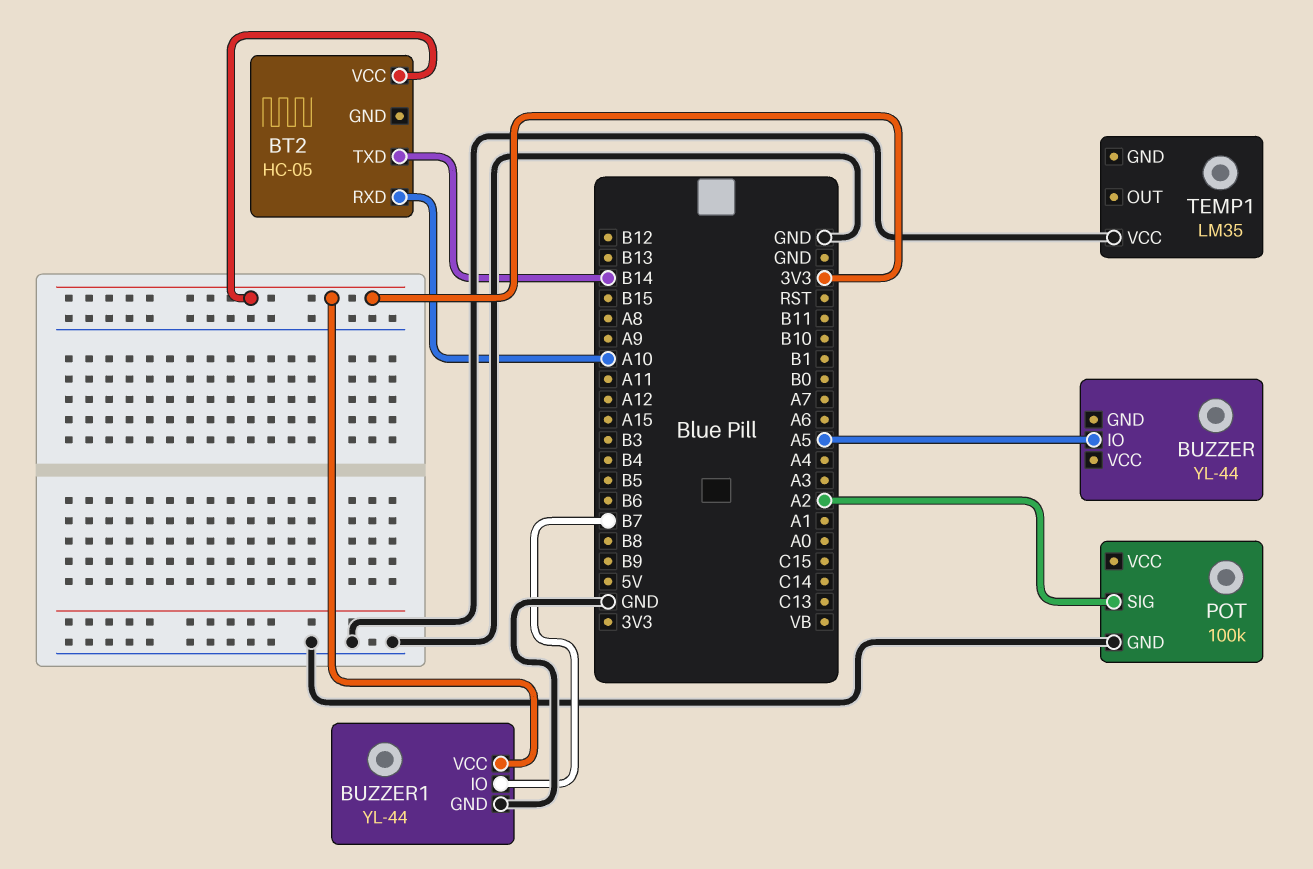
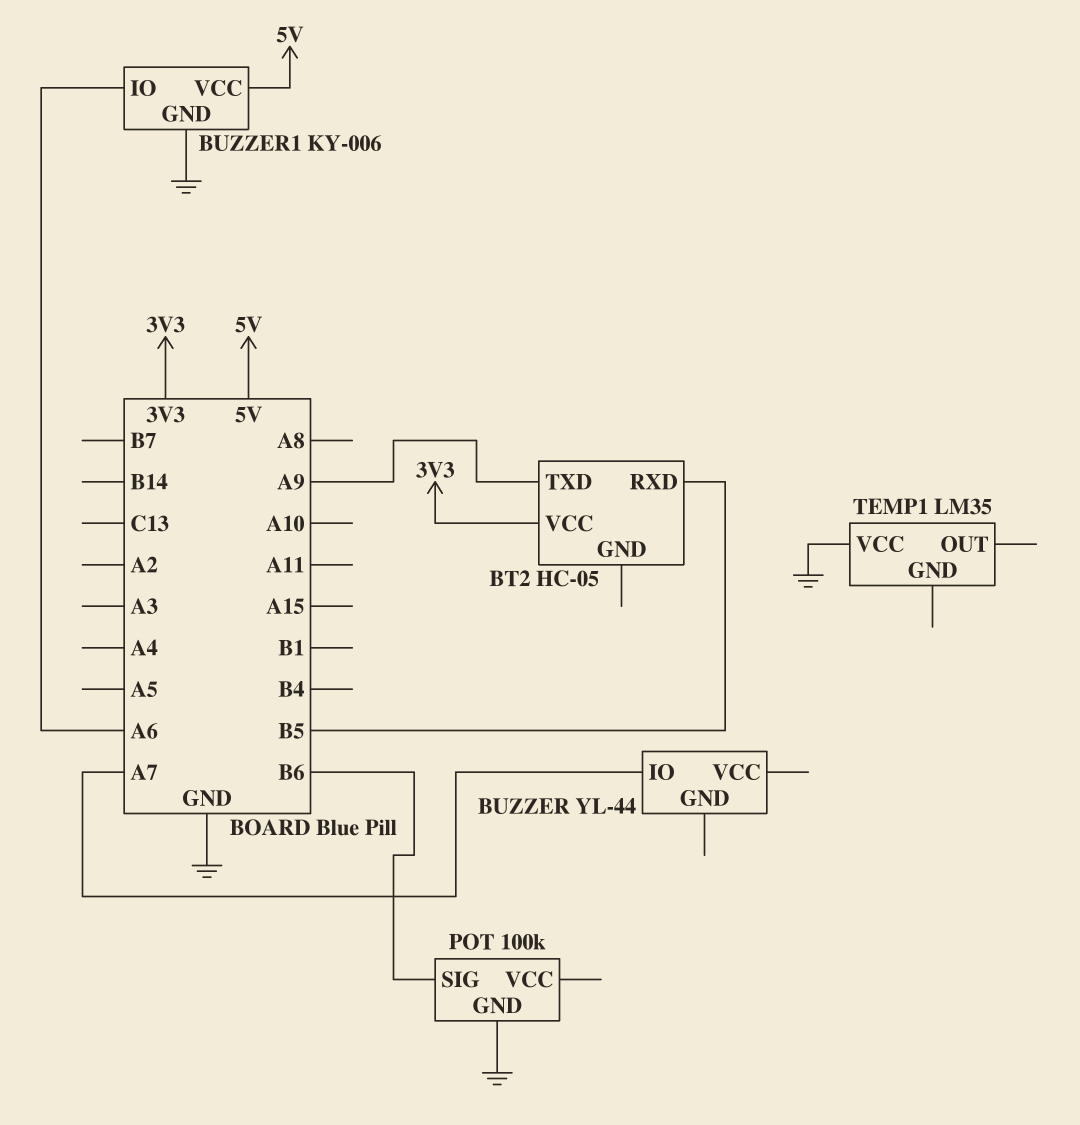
BT2 pin RXD: A10 -> B5
BT2 pin TXD: B14 -> A9
BUZZER pin IO: A5 -> A7
BUZZER1: YL-44 -> KY-006
BUZZER1 pin IO: B7 -> A6
BUZZER1 pin VCC: 3V3 -> 5V
POT pin SIG: A2 -> B6

